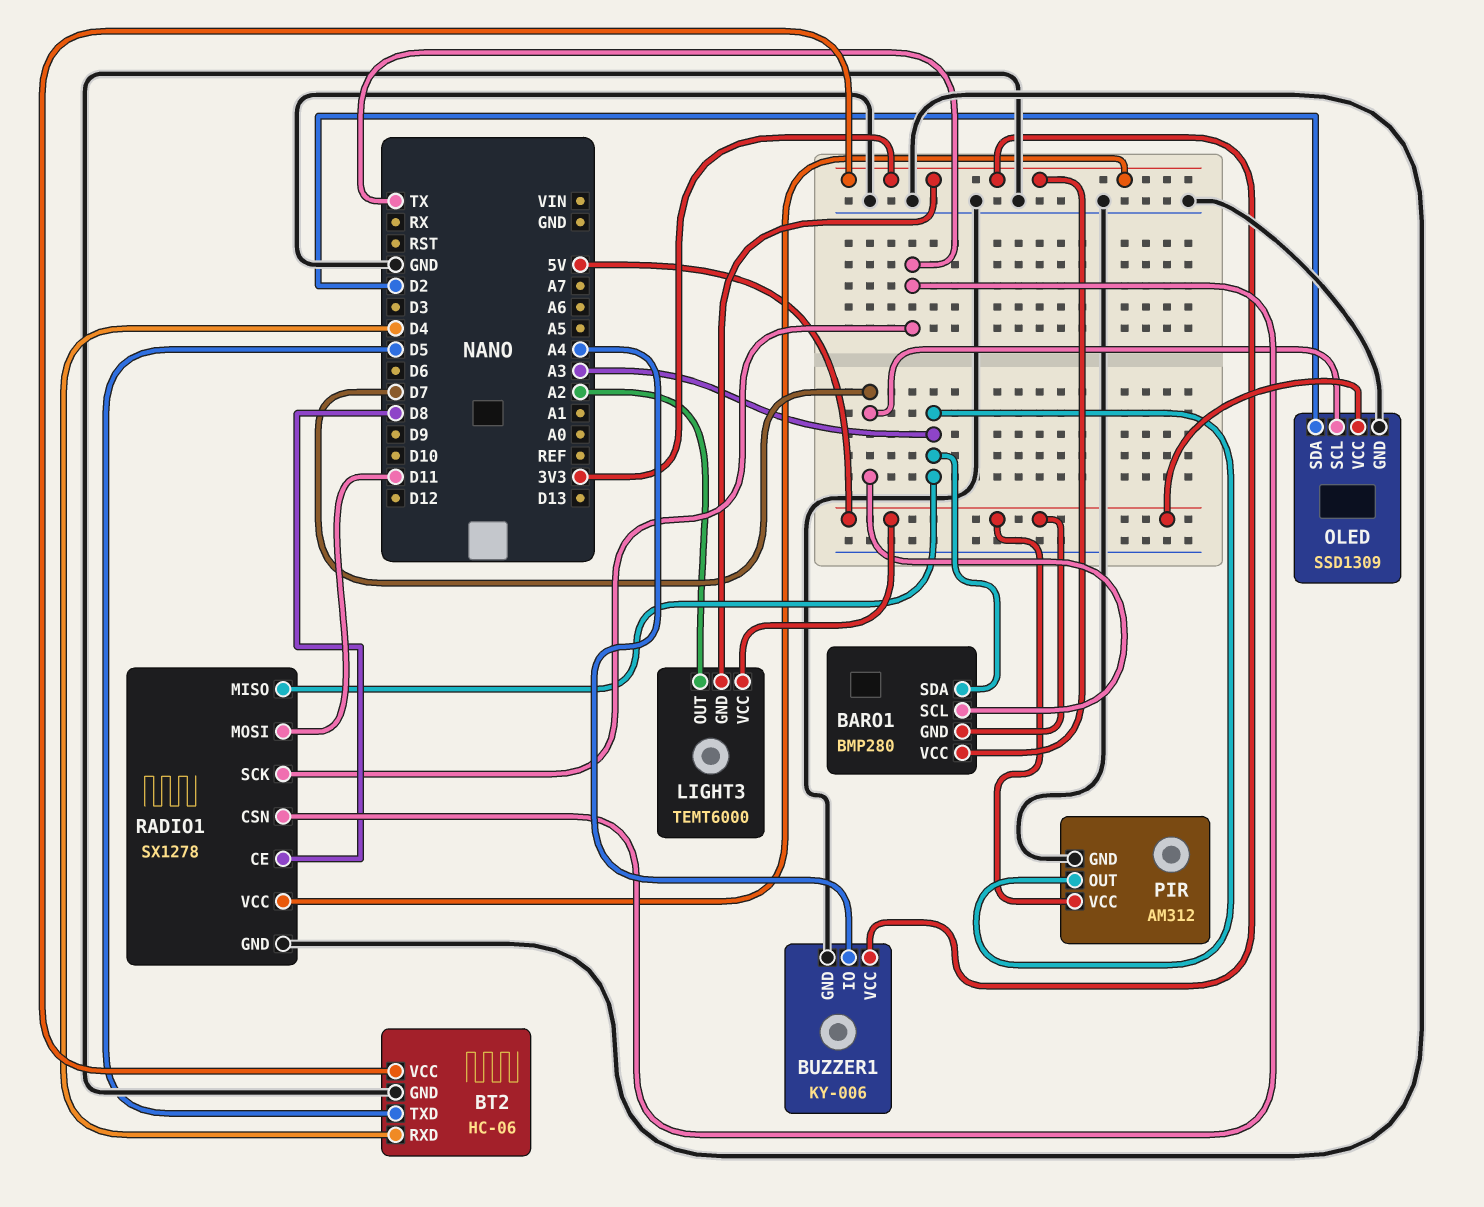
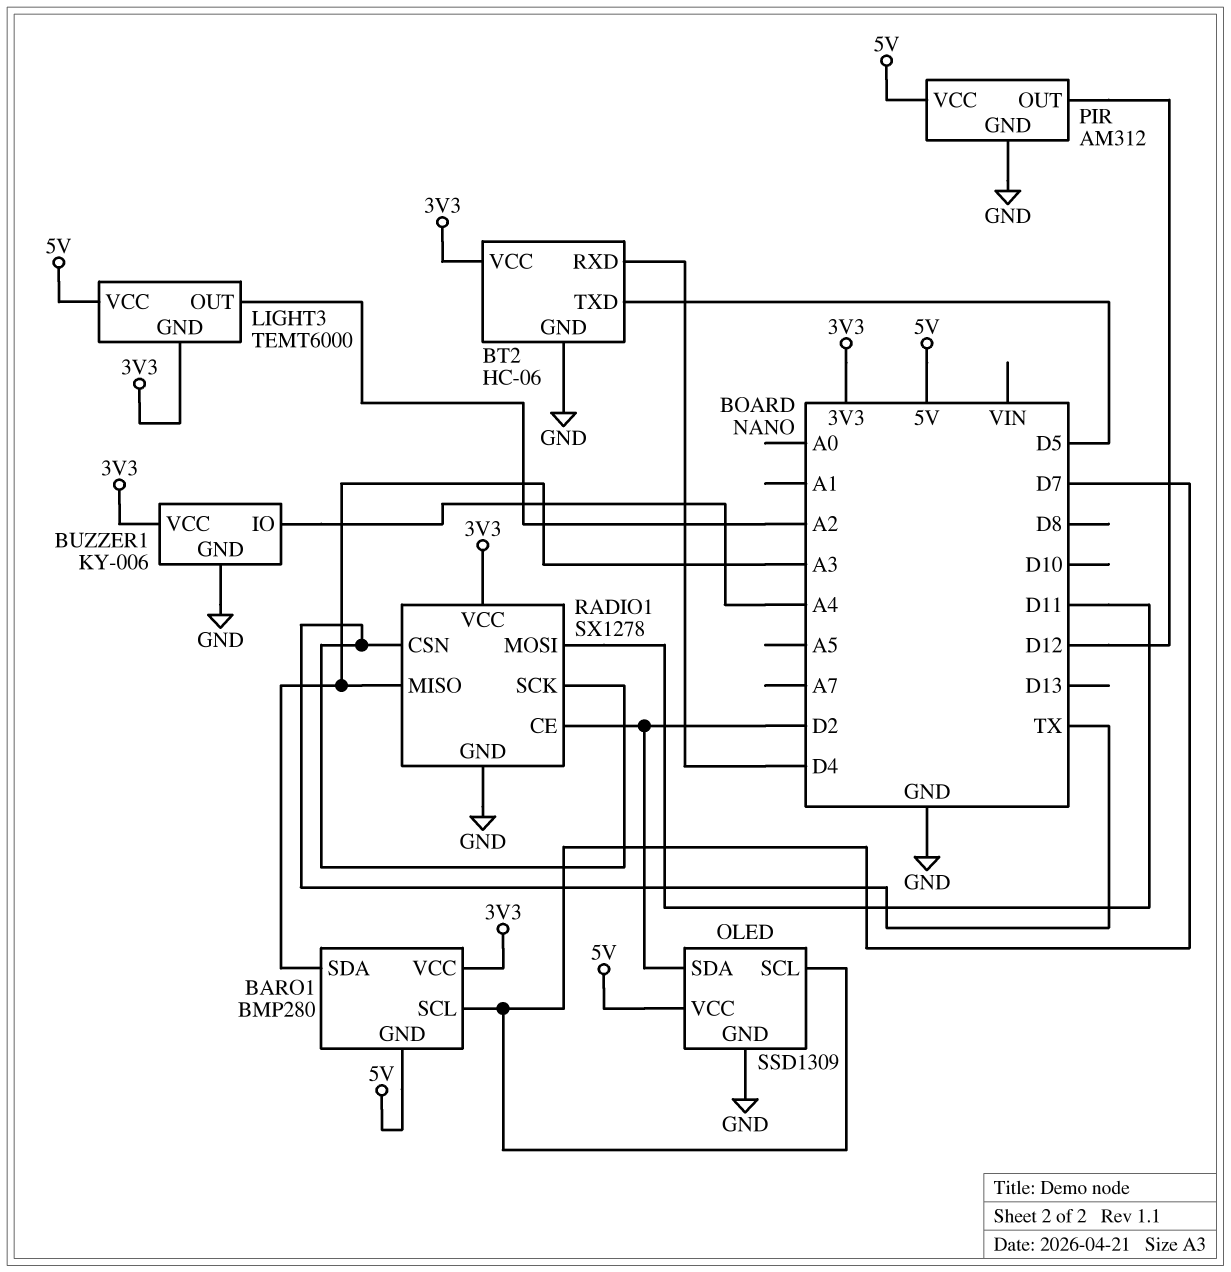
PIR pin OUT: A3 -> D12
RADIO1 pin CE: D8 -> D2

